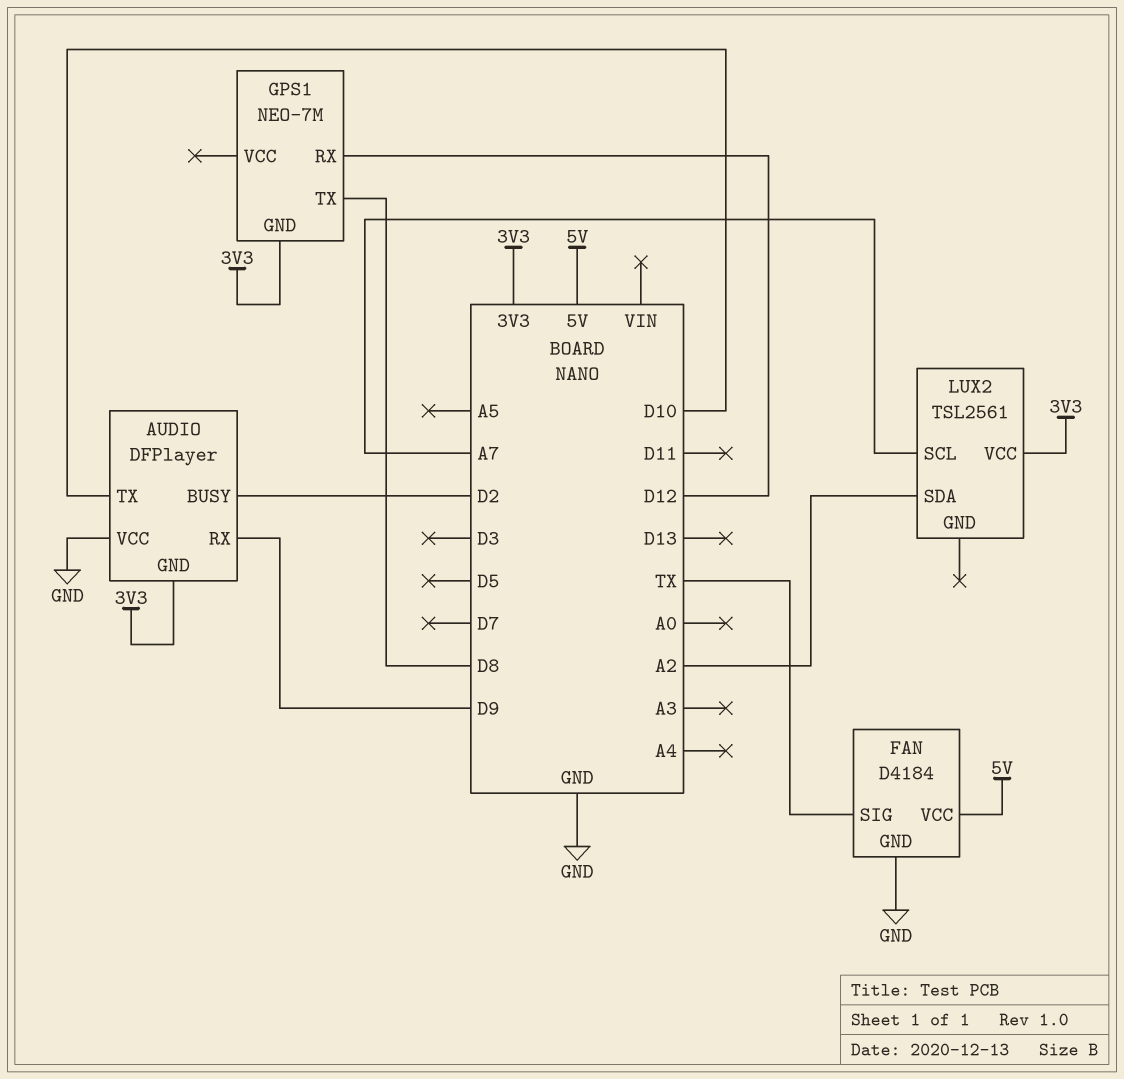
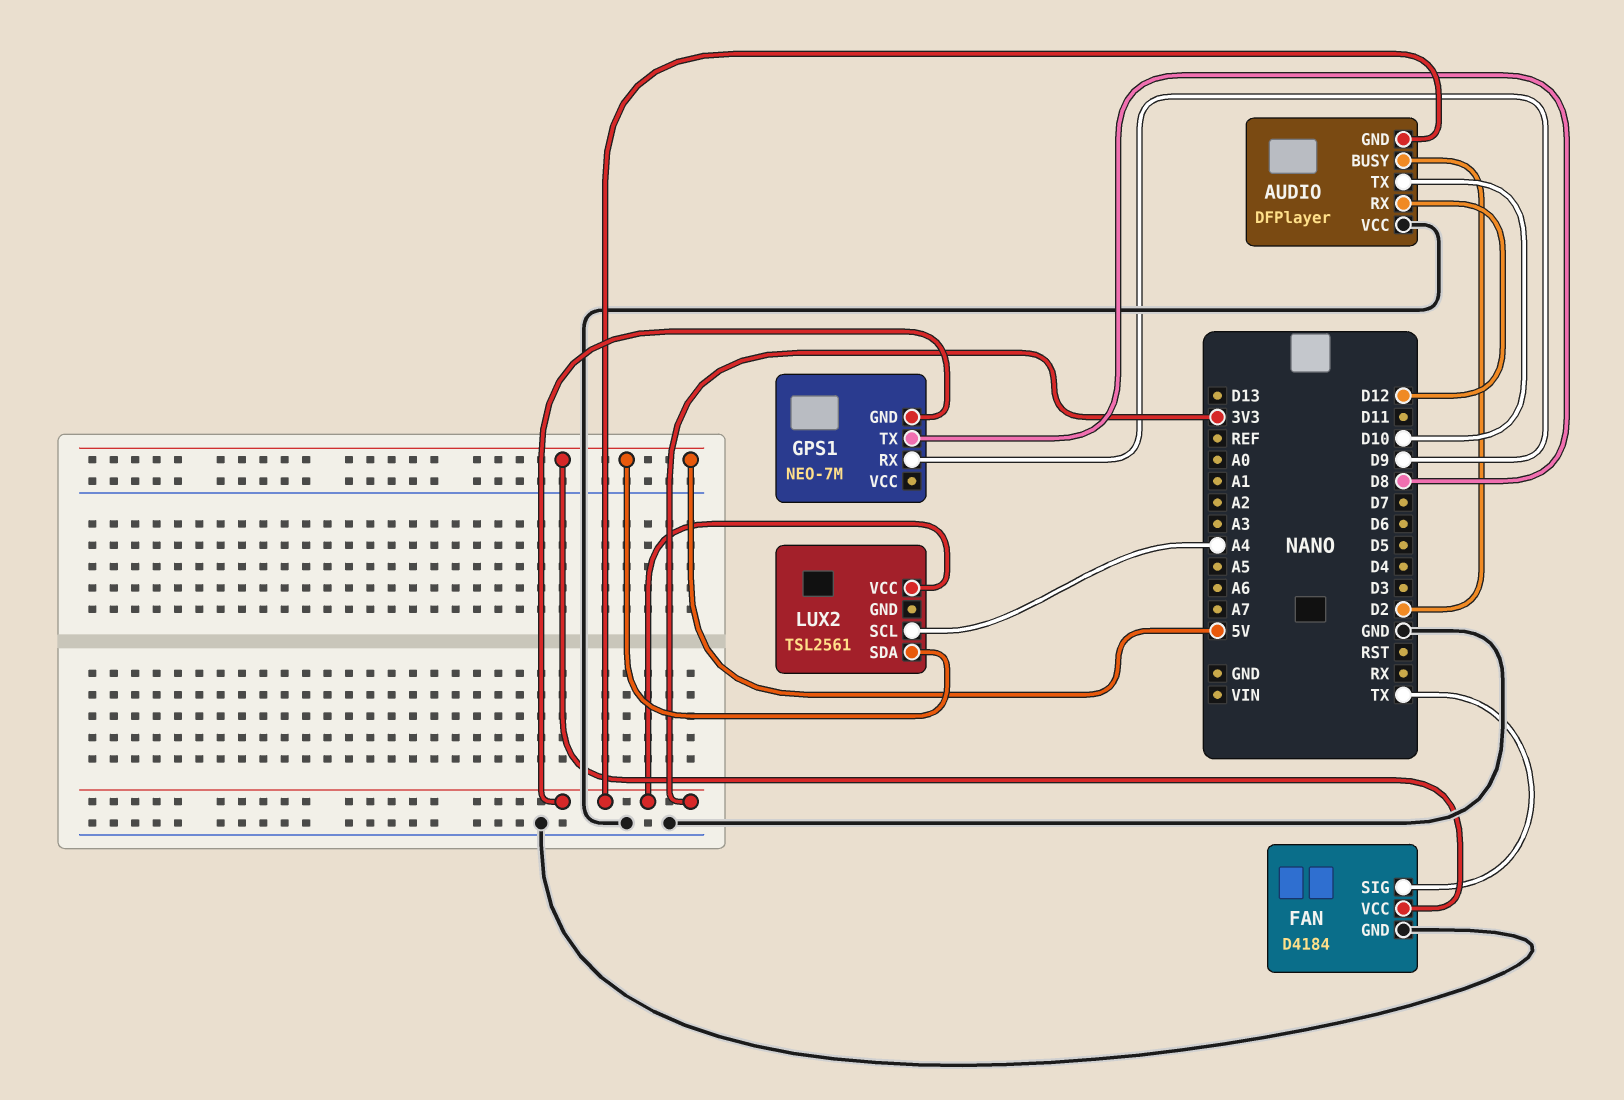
AUDIO pin RX: D9 -> D12
GPS1 pin RX: D12 -> D9
LUX2 pin SCL: A7 -> A4
LUX2 pin SDA: A2 -> 5V

